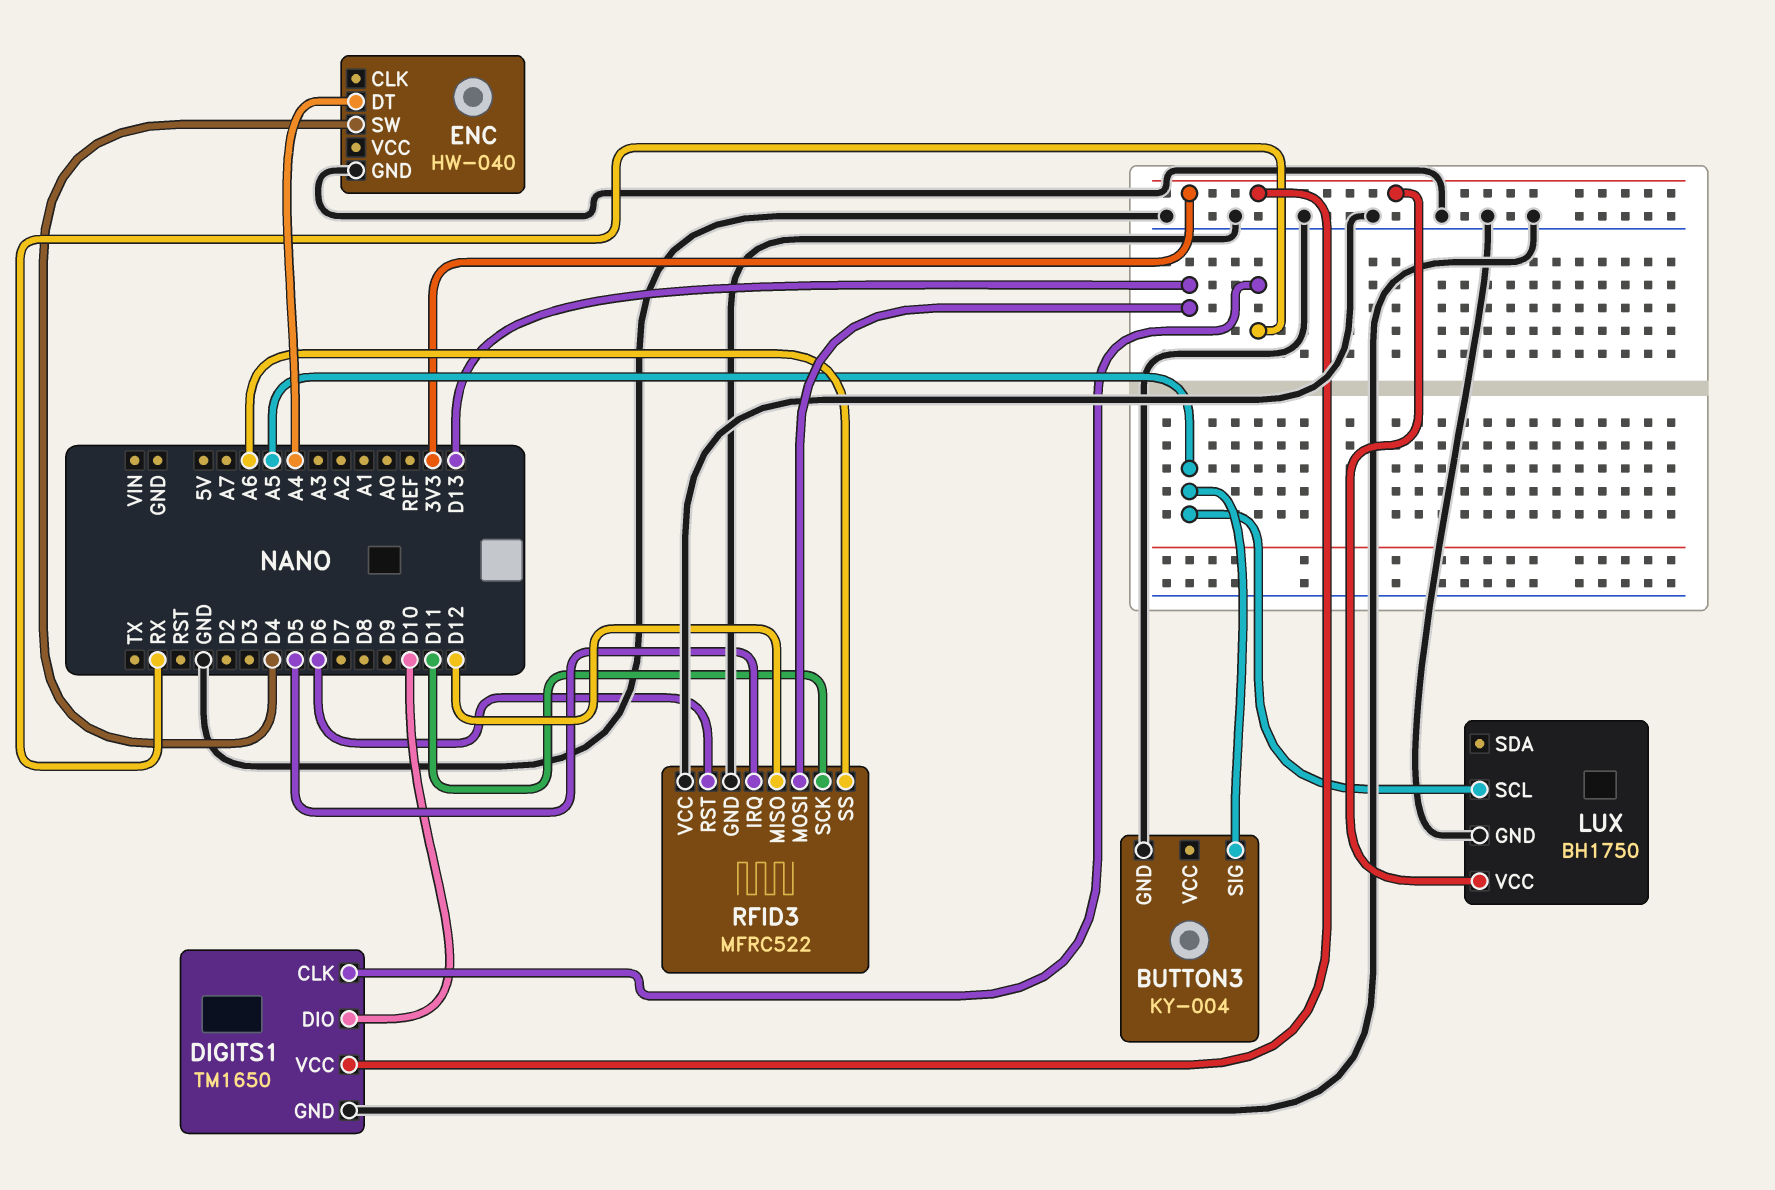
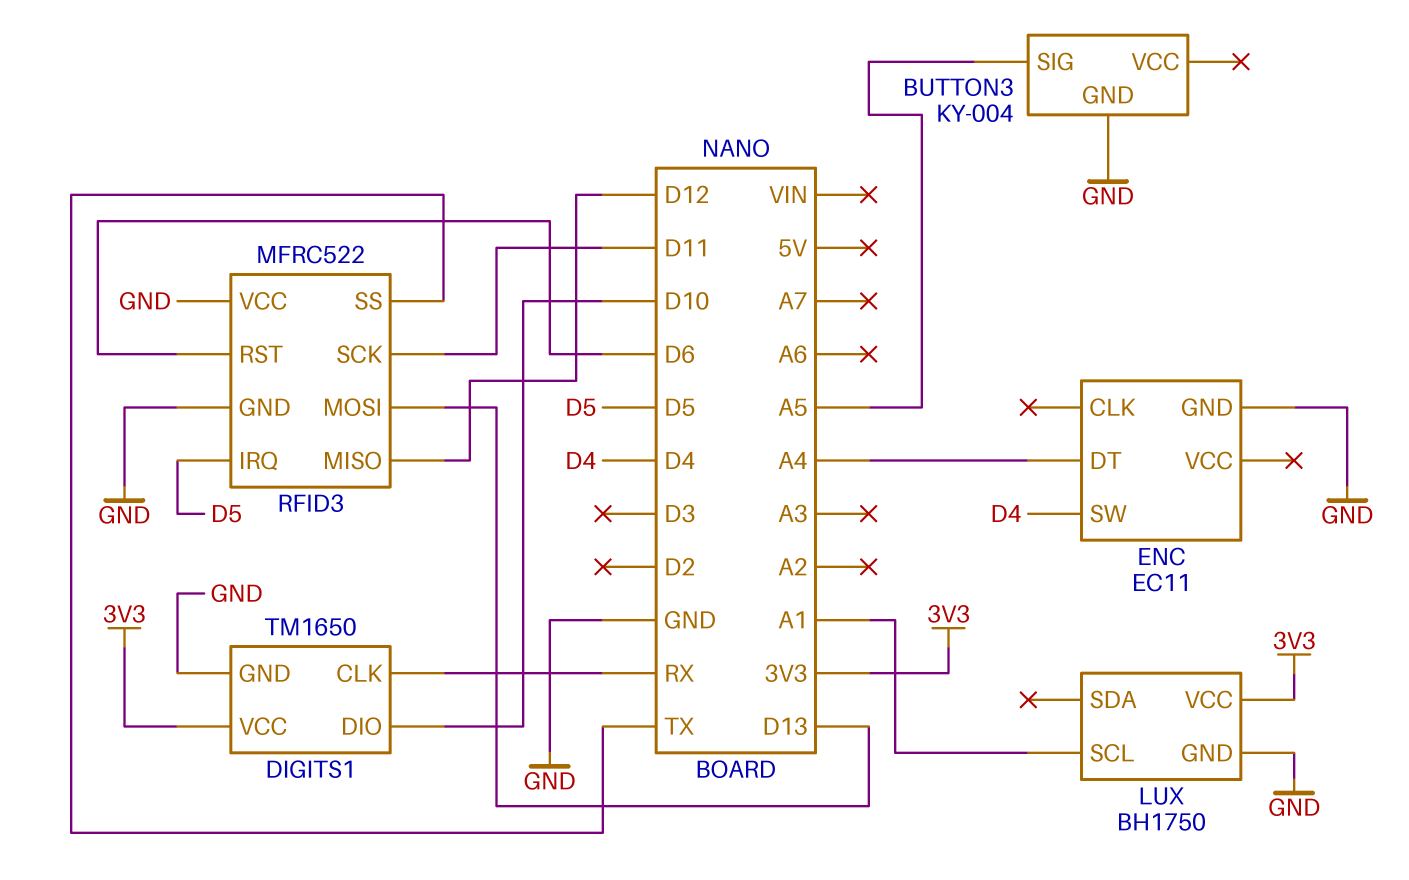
ENC: HW-040 -> EC11
LUX pin SCL: A5 -> A1
RFID3 pin SS: A6 -> TX

